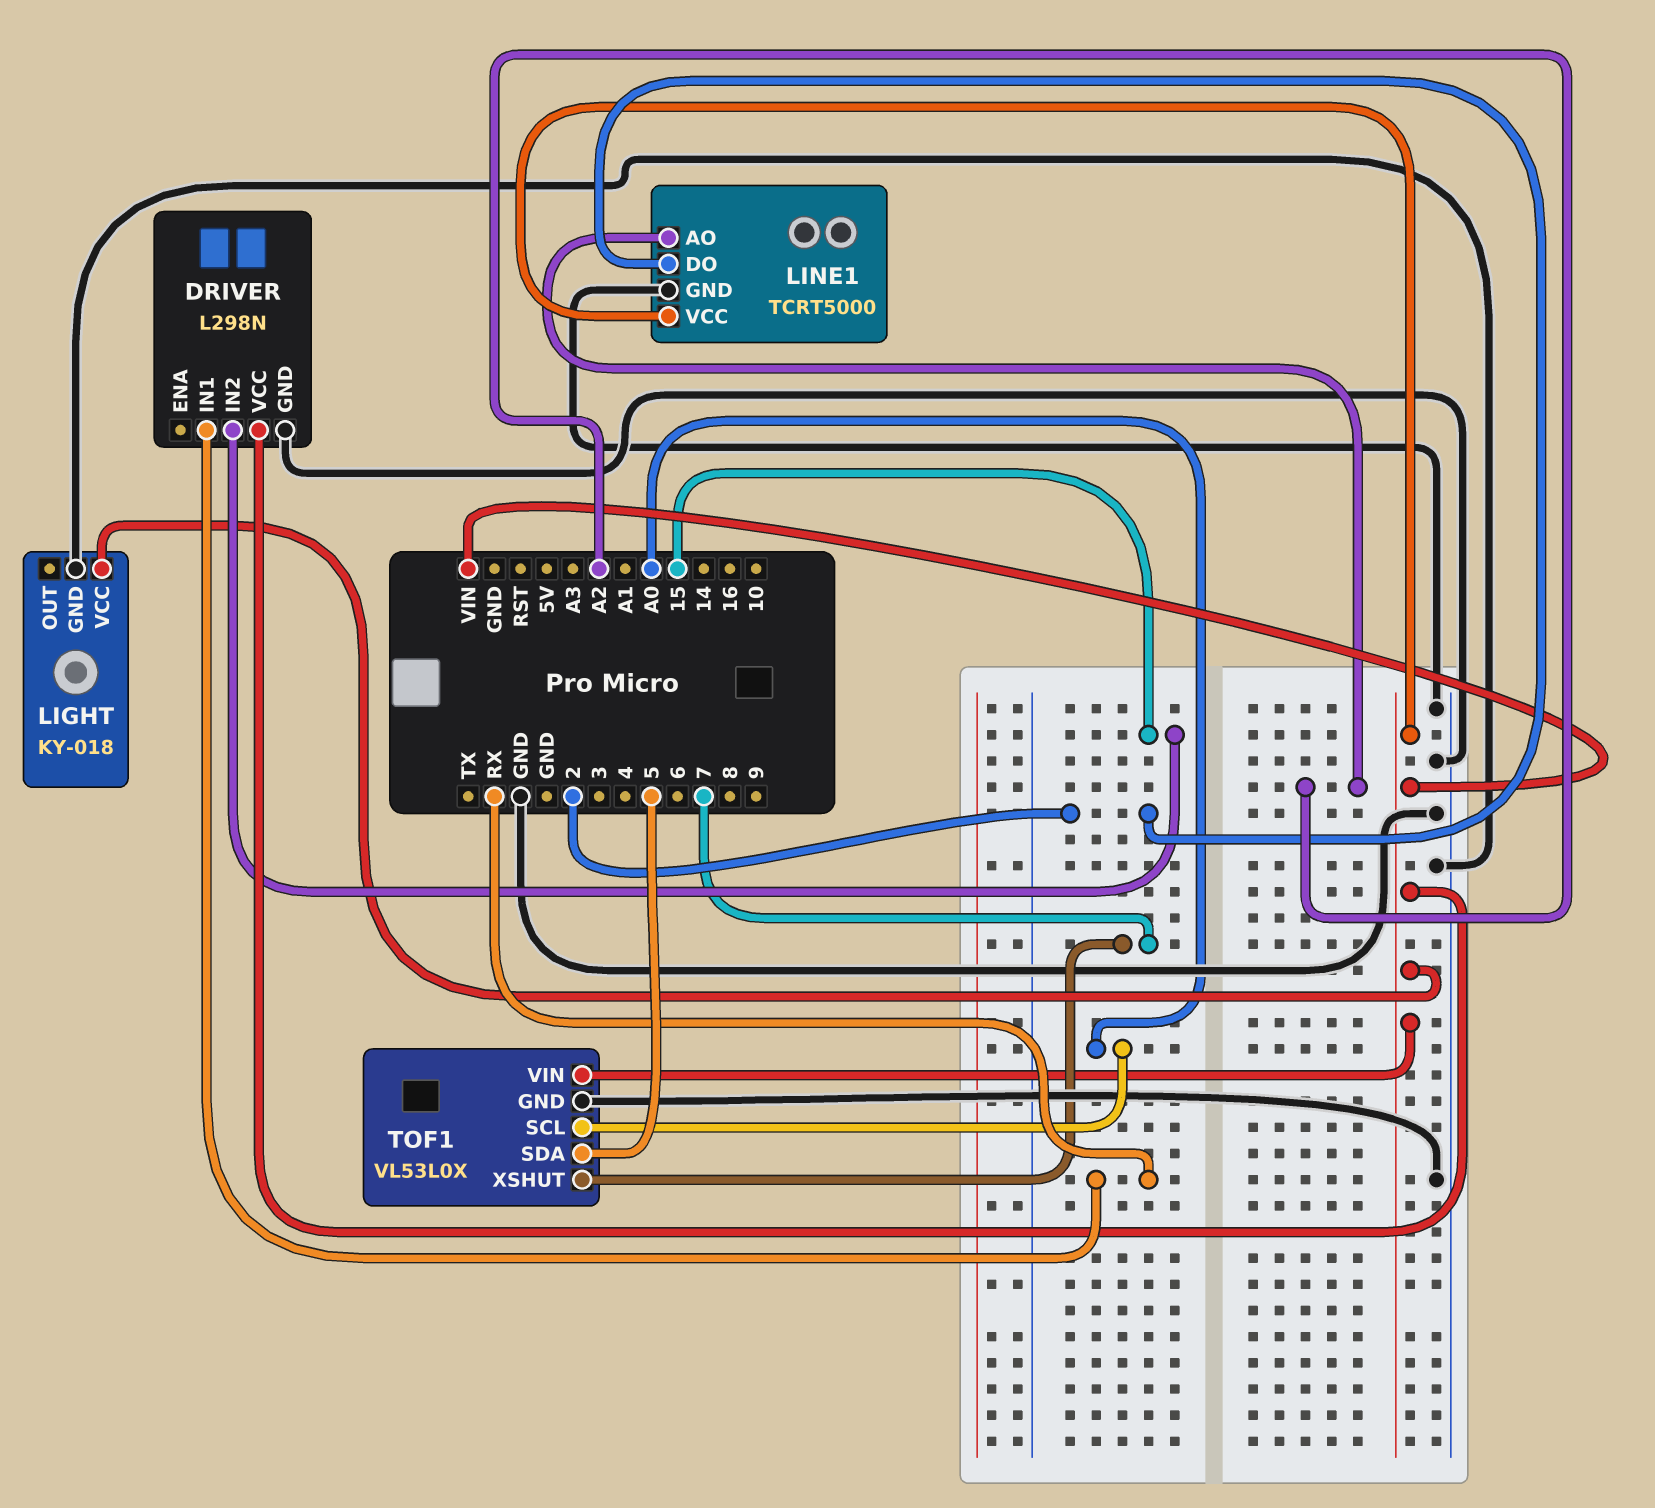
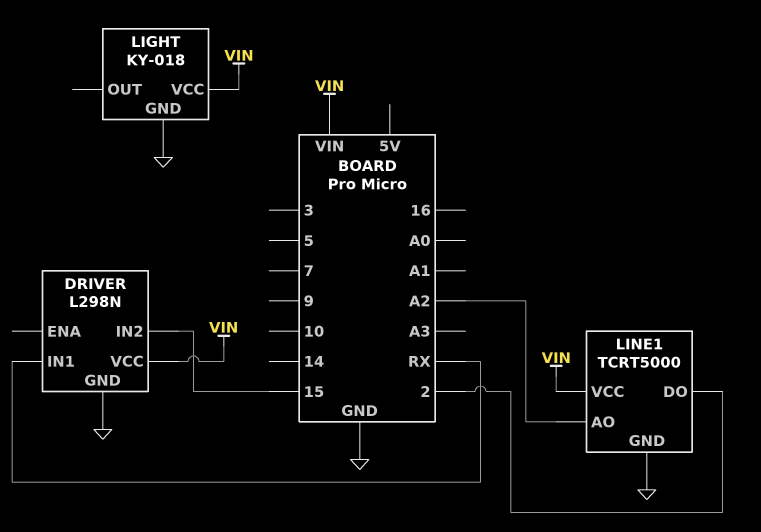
TOF1: VL53L0X -> none
TOF1 pin GND: GND -> none
TOF1 pin SCL: A0 -> none
TOF1 pin SDA: 5 -> none
TOF1 pin VIN: VIN -> none
TOF1 pin XSHUT: 7 -> none

